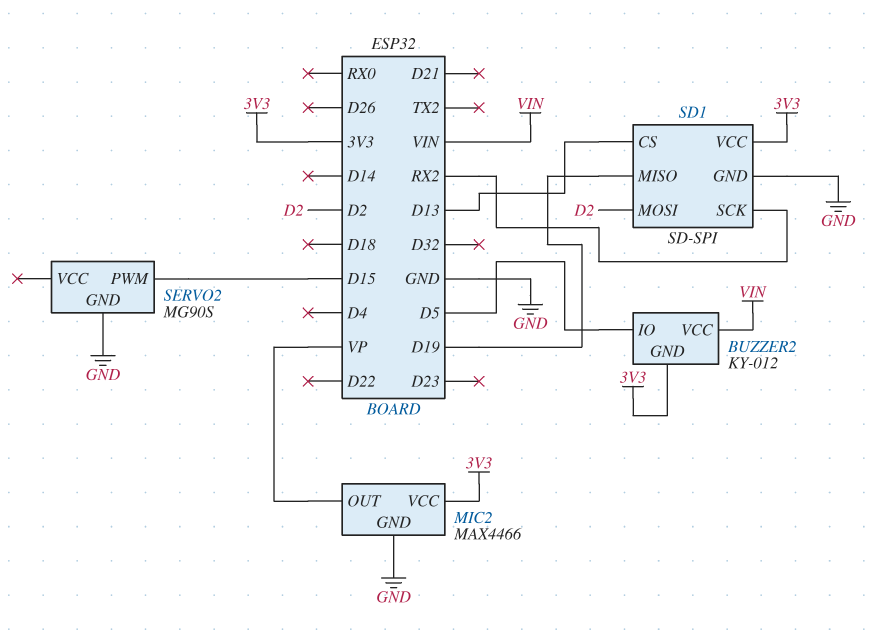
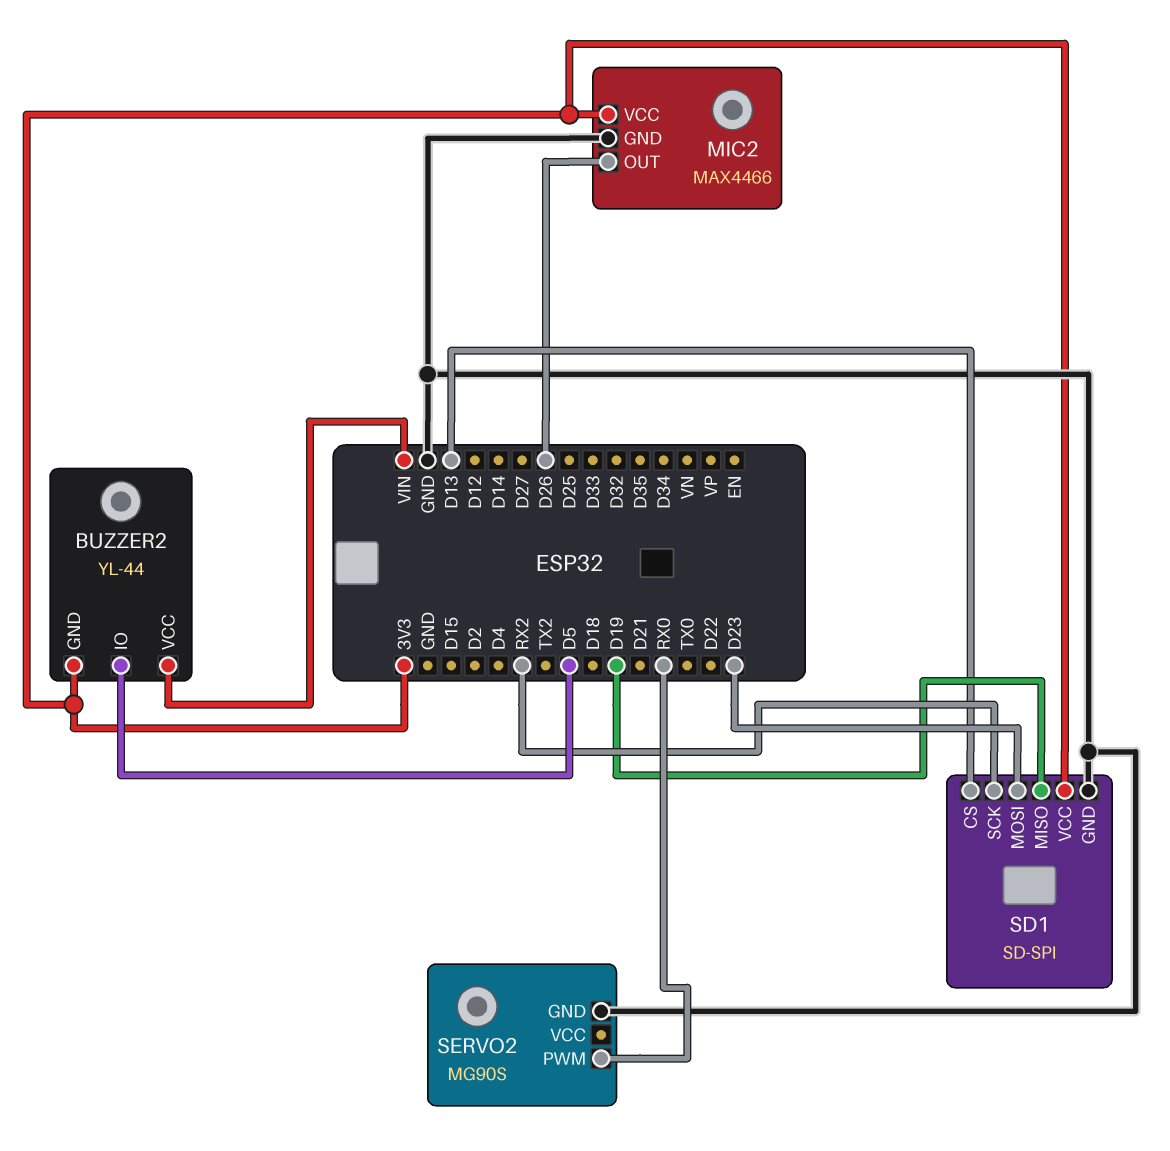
BUZZER2: KY-012 -> YL-44
MIC2 pin OUT: VP -> D26
SD1 pin MOSI: D2 -> D23
SERVO2 pin PWM: D15 -> RX0

